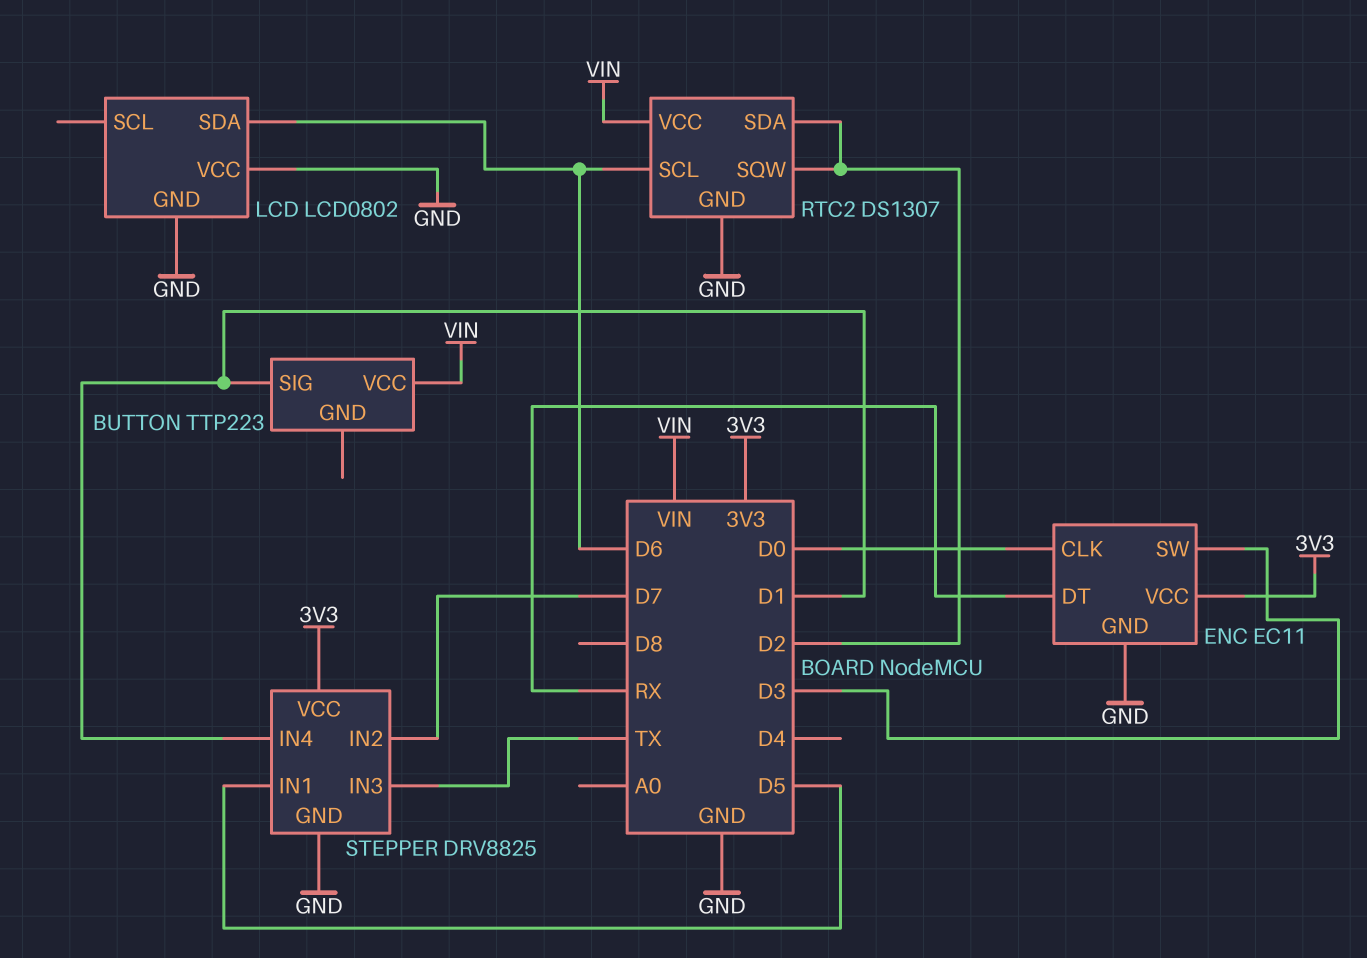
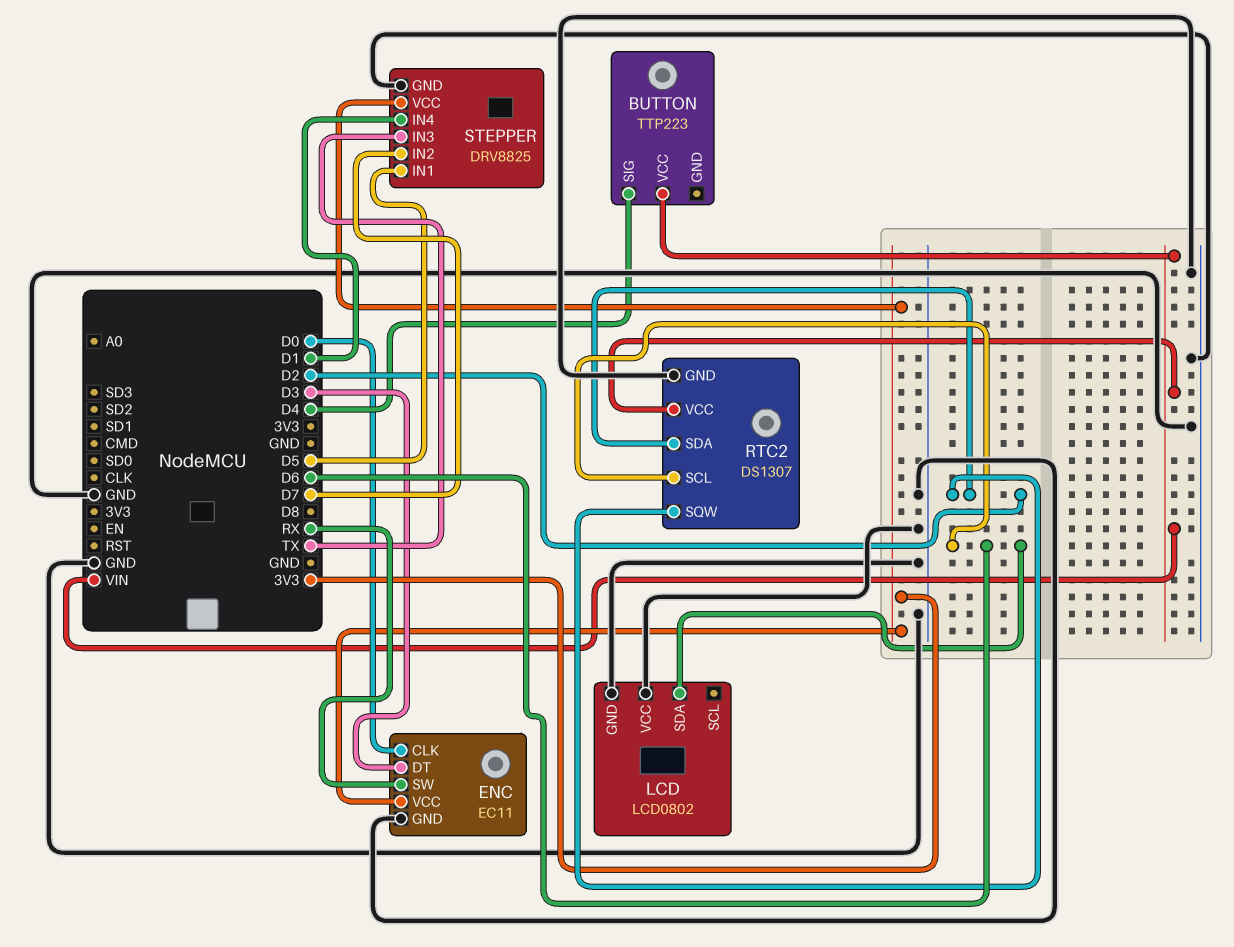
BUTTON pin SIG: D1 -> D4
ENC pin DT: RX -> D3
ENC pin SW: D3 -> RX

